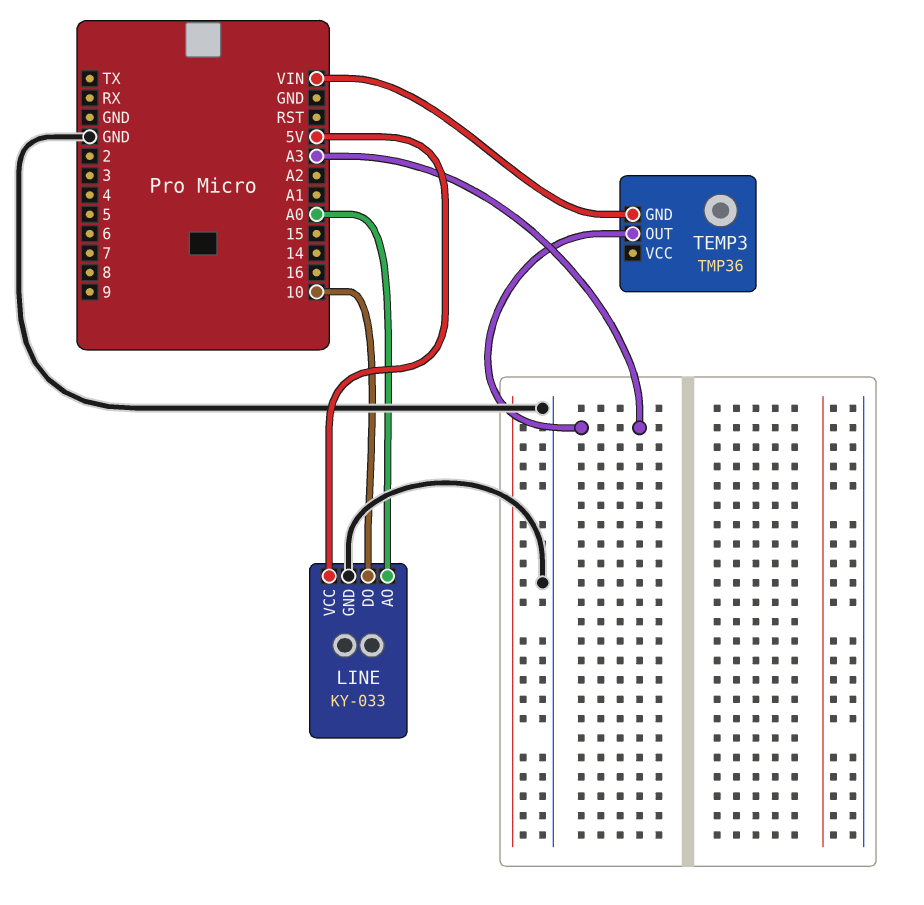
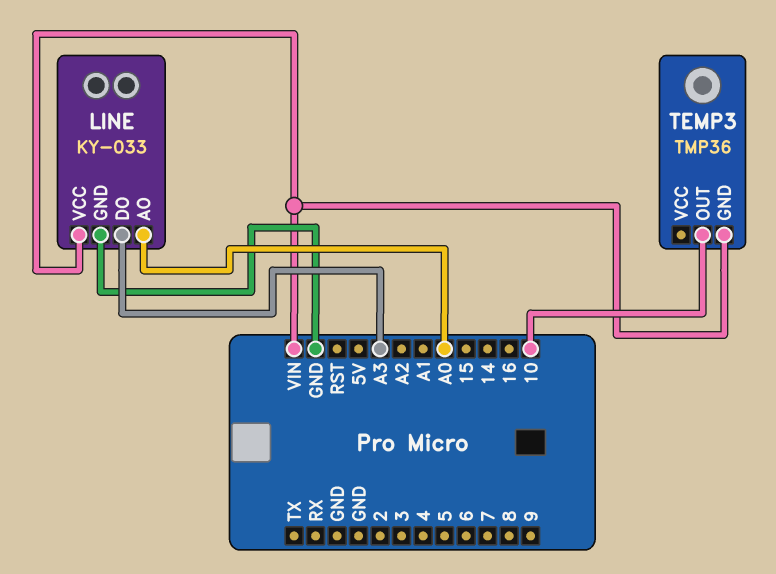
LINE pin DO: 10 -> A3
LINE pin VCC: 5V -> VIN
TEMP3 pin OUT: A3 -> 10

